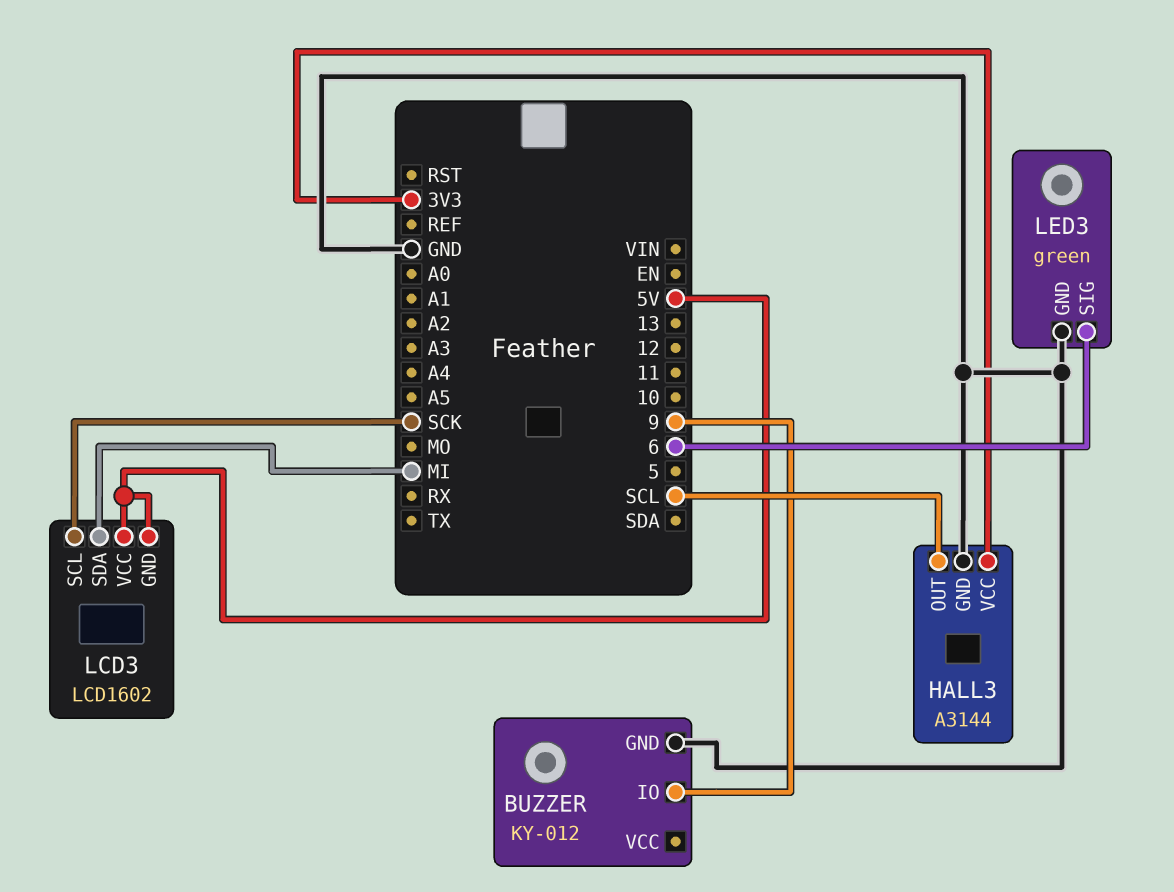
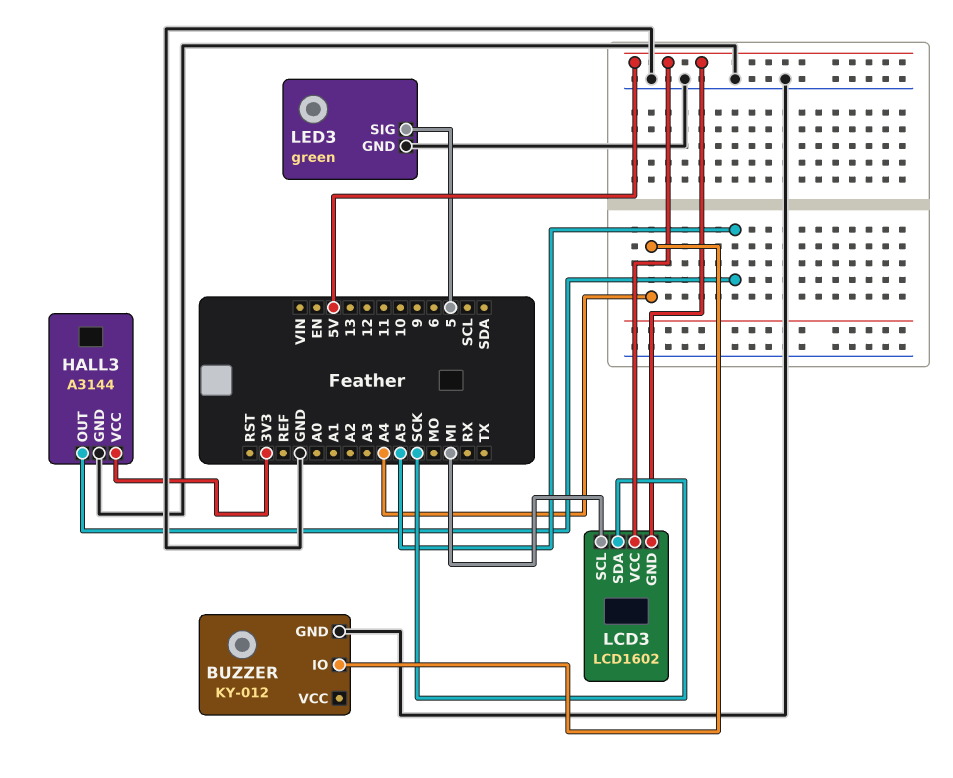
BUZZER pin IO: 9 -> A4
HALL3 pin OUT: SCL -> A5
LCD3 pin SCL: SCK -> MI
LCD3 pin SDA: MI -> SCK
LED3 pin SIG: 6 -> 5

